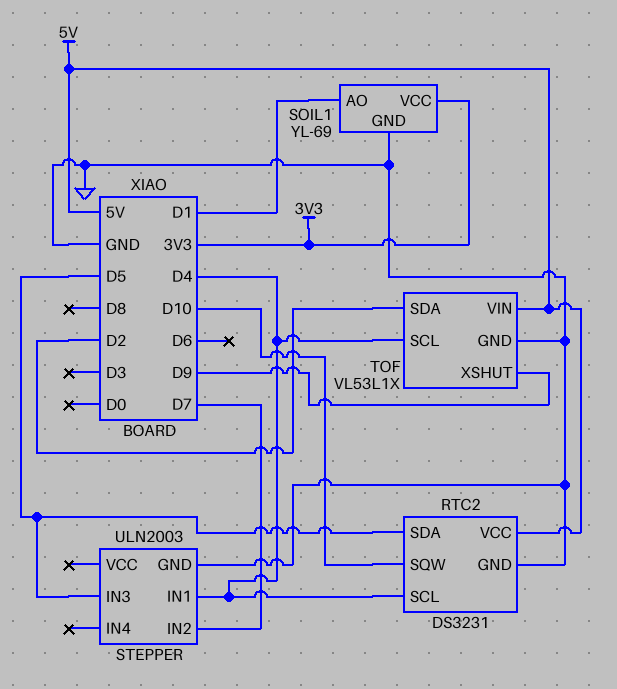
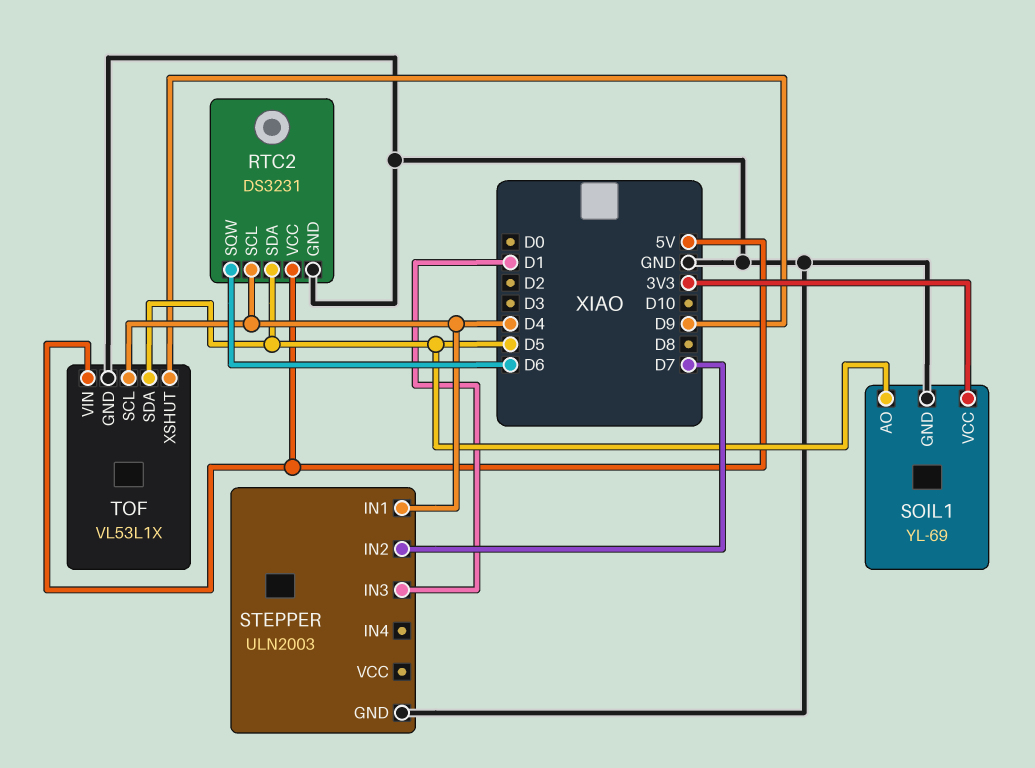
RTC2 pin SQW: D10 -> D6
SOIL1 pin AO: D1 -> D5
STEPPER pin IN3: D5 -> D1
TOF pin SDA: D2 -> D5

